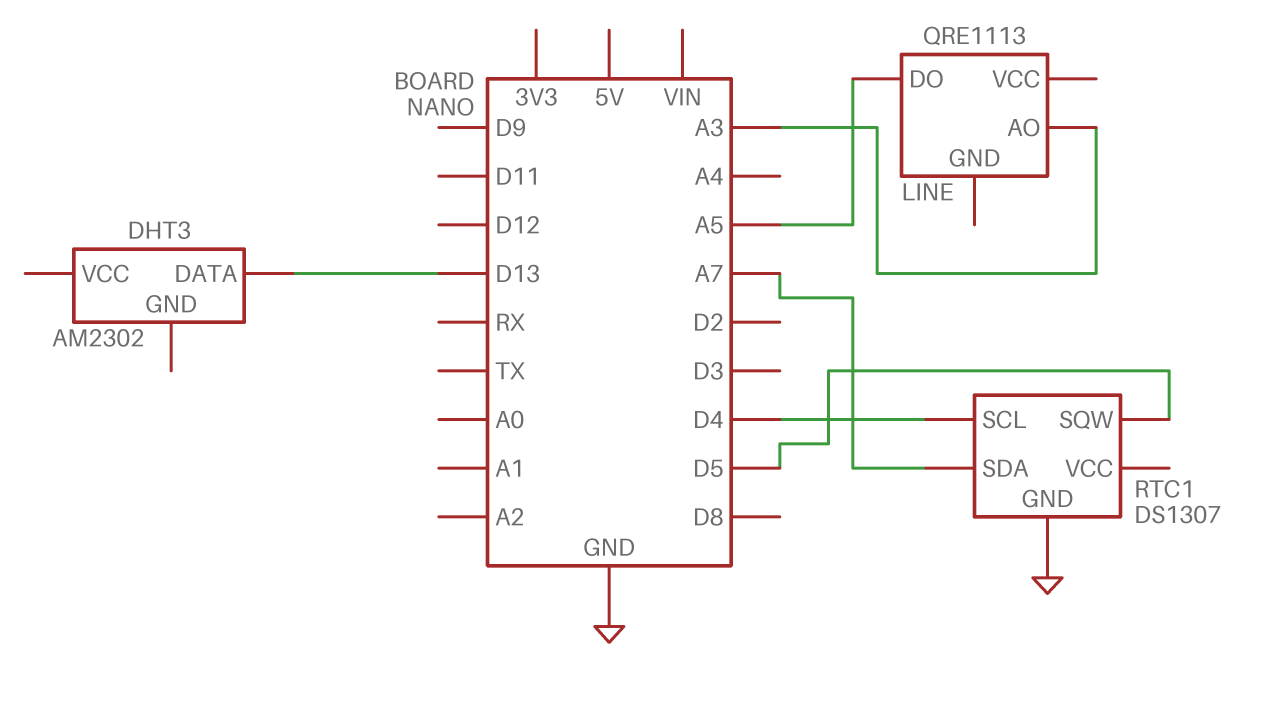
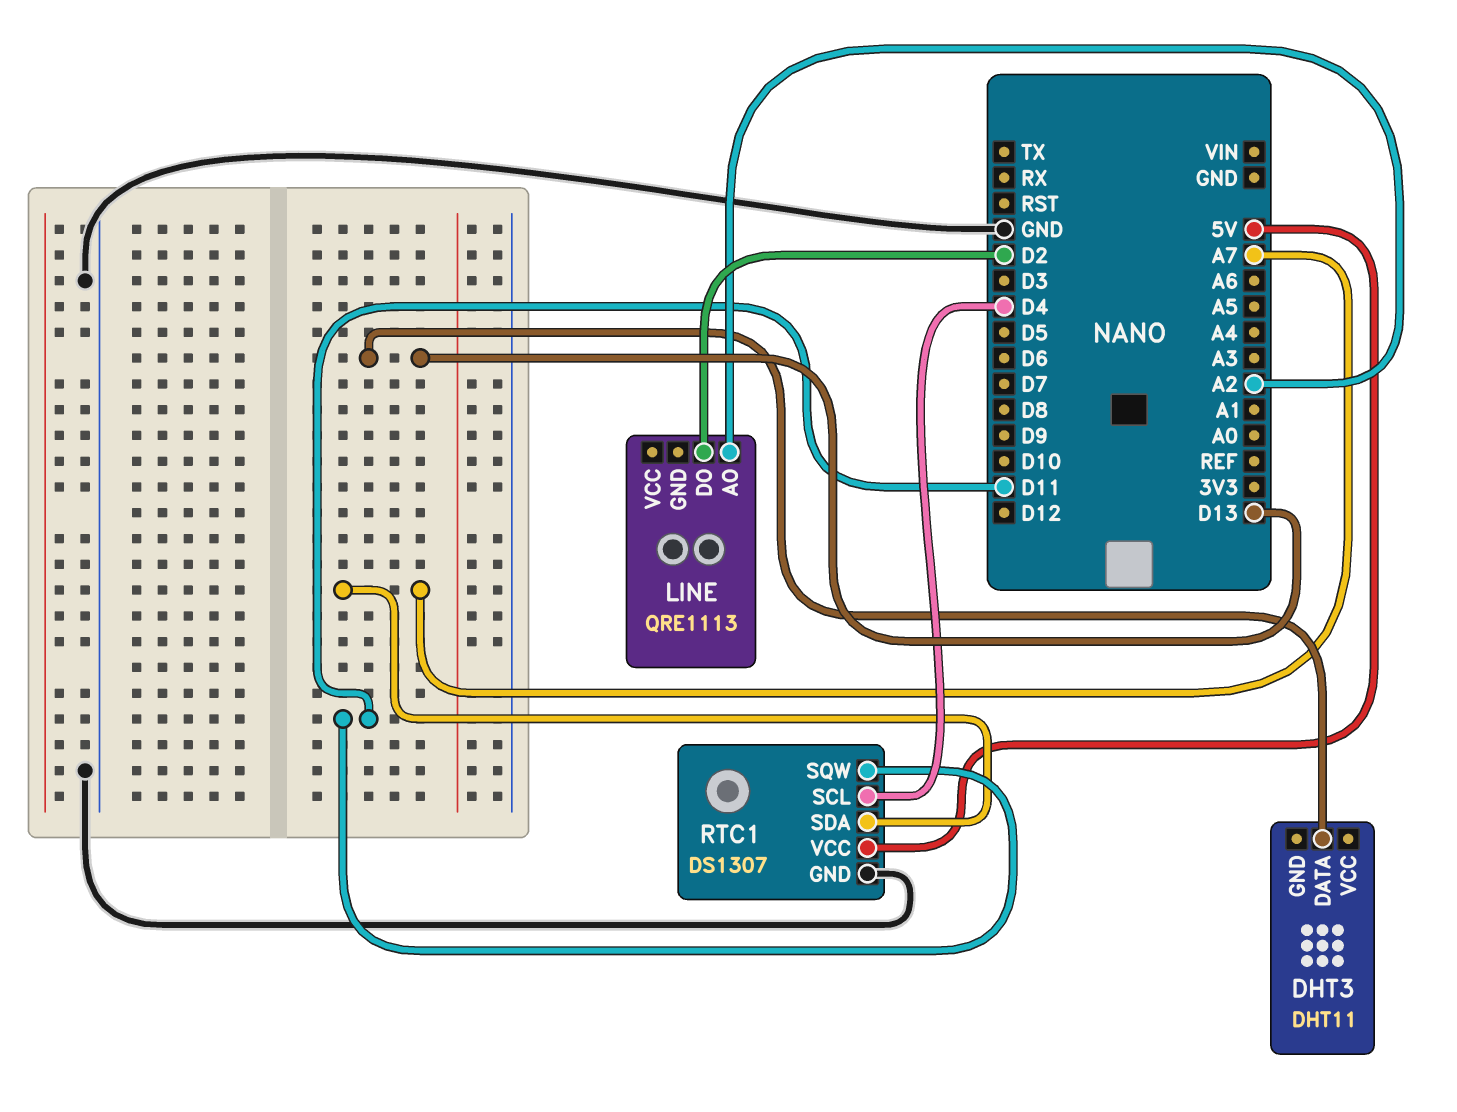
DHT3: AM2302 -> DHT11
LINE pin AO: A3 -> A2
LINE pin DO: A5 -> D2
RTC1 pin SQW: D5 -> D11
RTC1 pin VCC: none -> 5V

